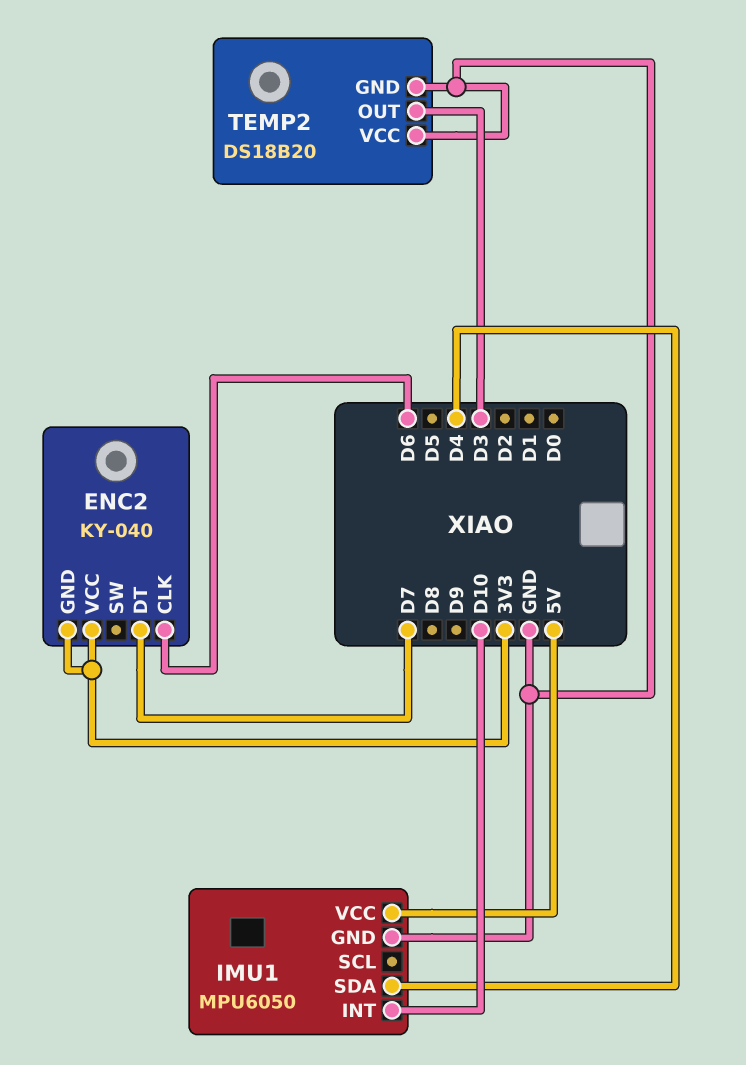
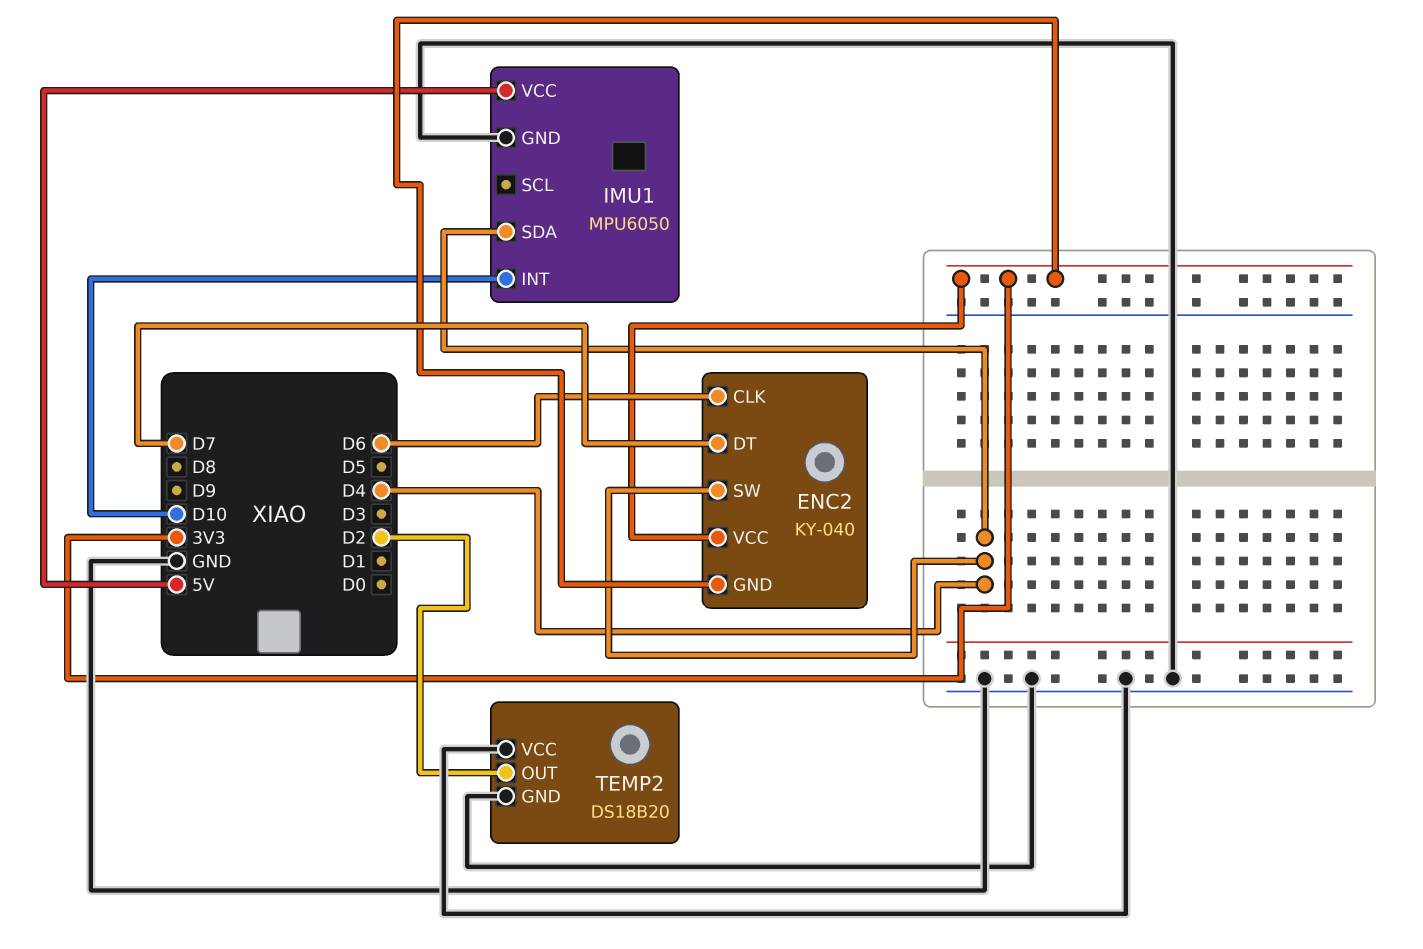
ENC2 pin SW: none -> D4
TEMP2 pin OUT: D3 -> D2

